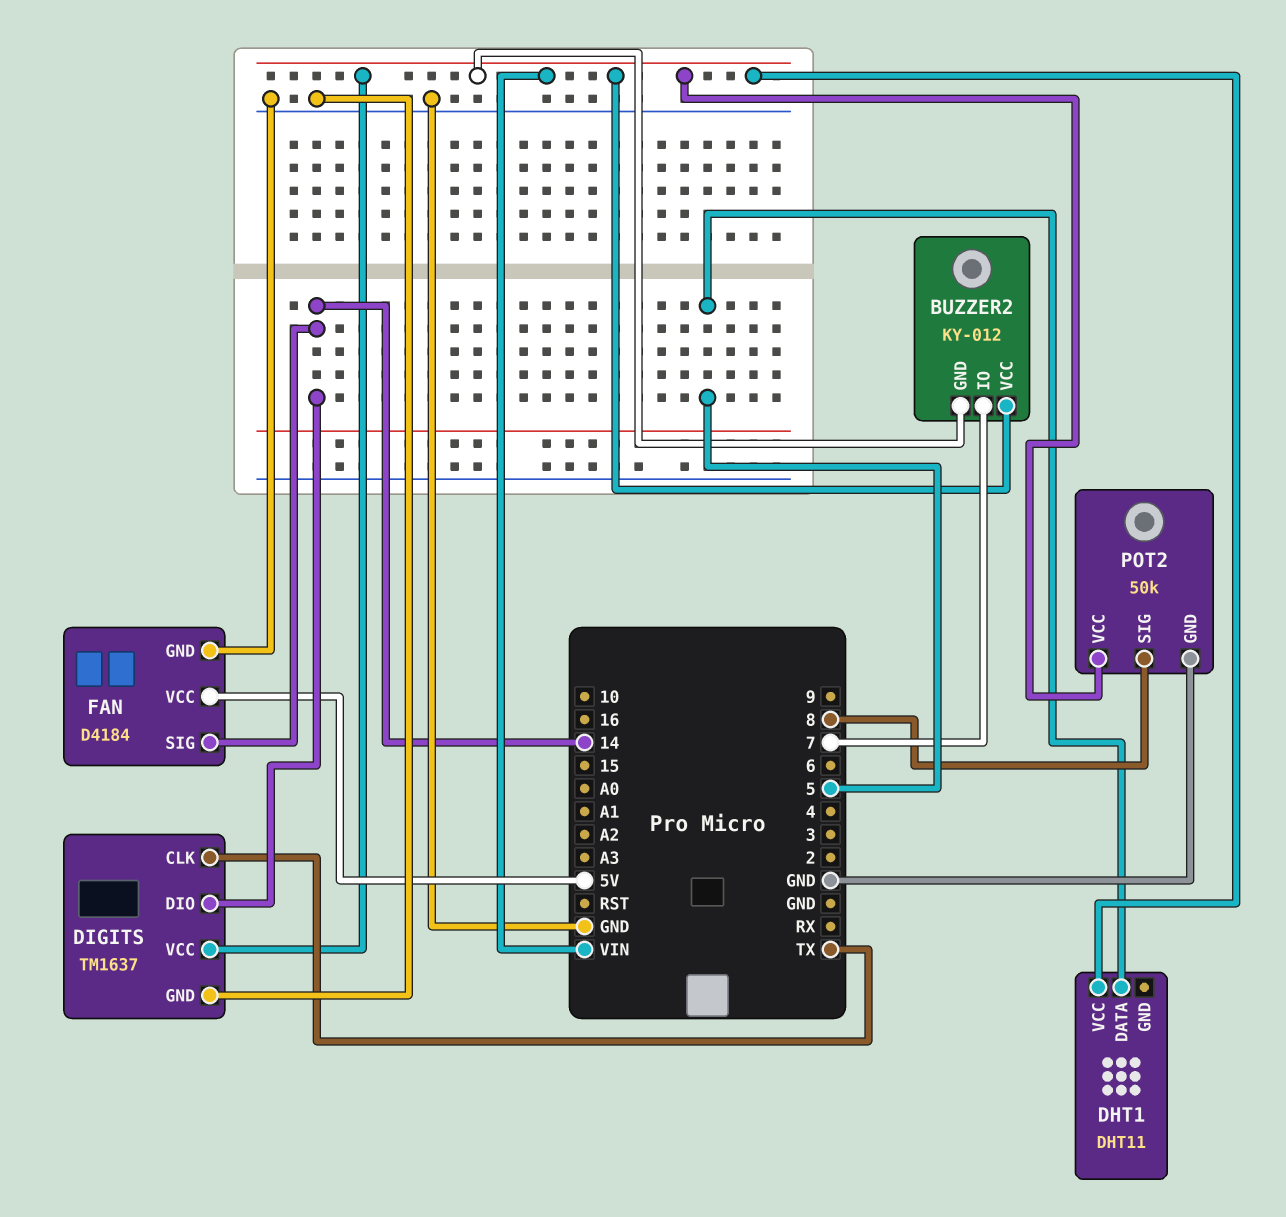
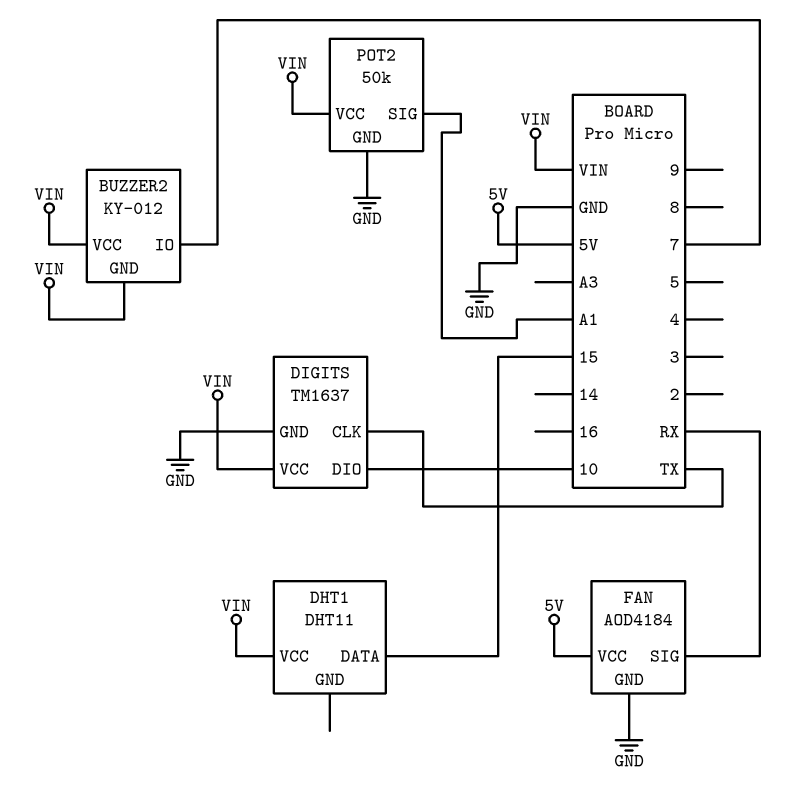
DHT1 pin DATA: 5 -> 15
DIGITS pin DIO: 14 -> 10
FAN: D4184 -> AOD4184
FAN pin SIG: 14 -> RX
POT2 pin SIG: 8 -> A1

